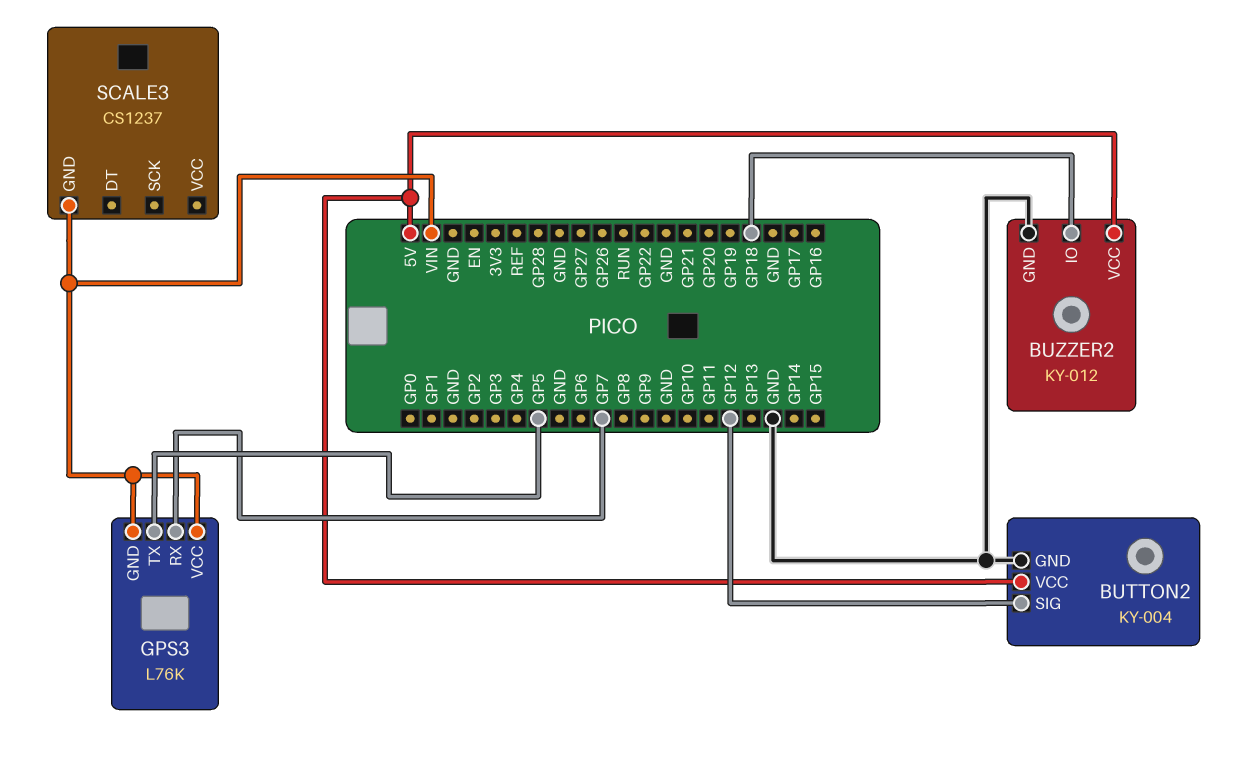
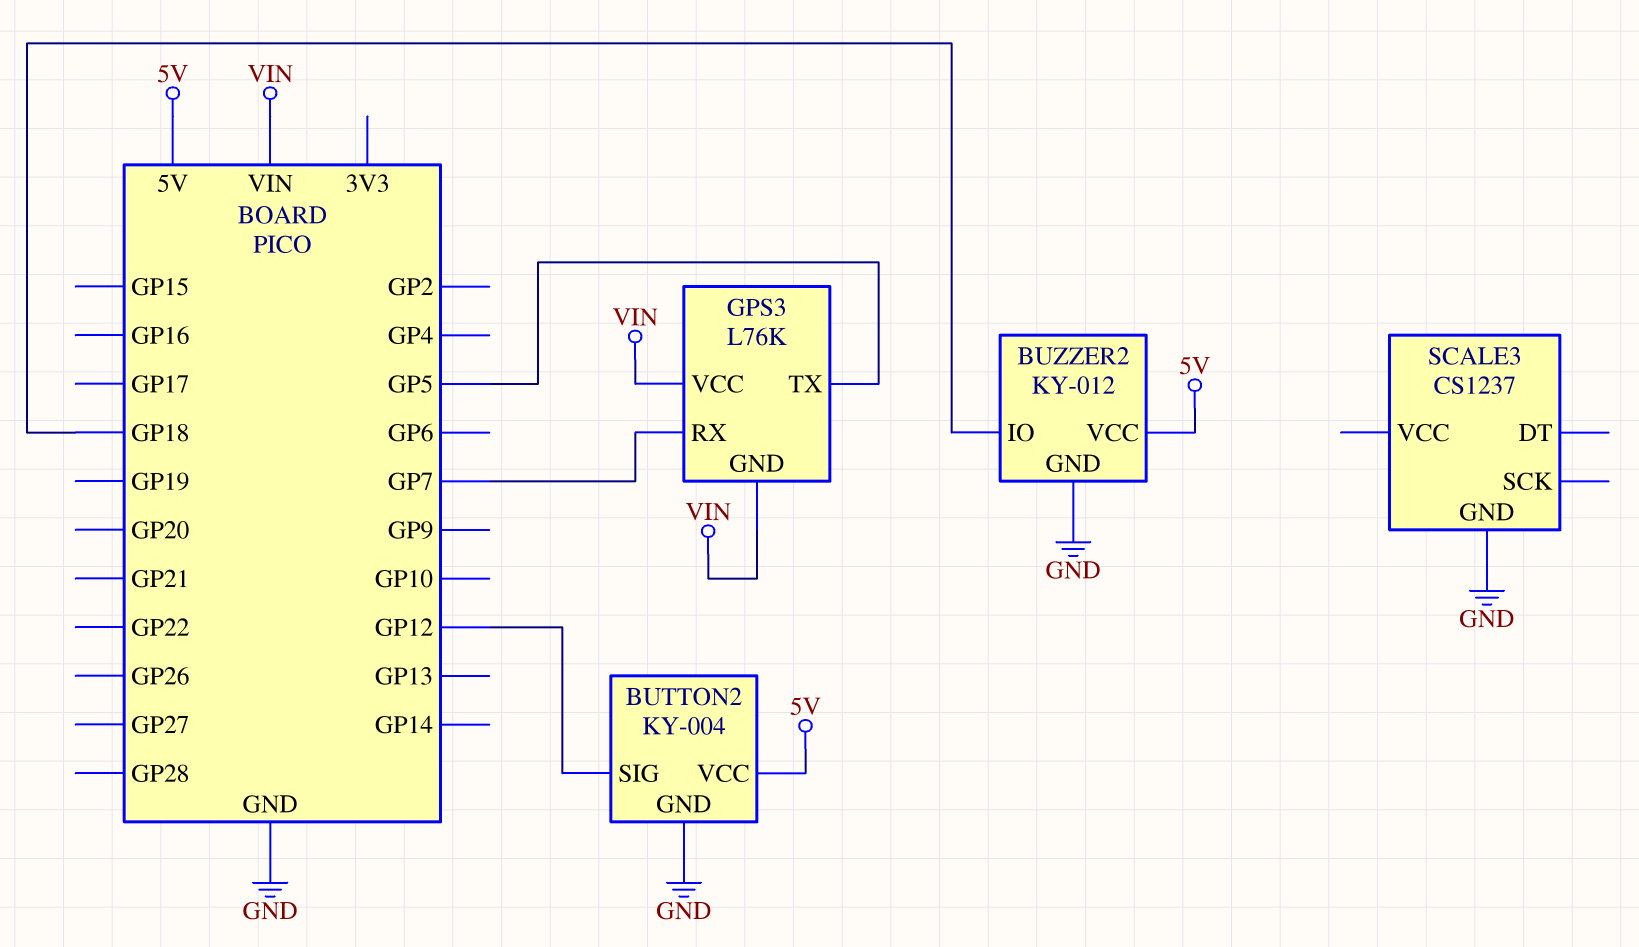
SCALE3 pin GND: VIN -> GND

